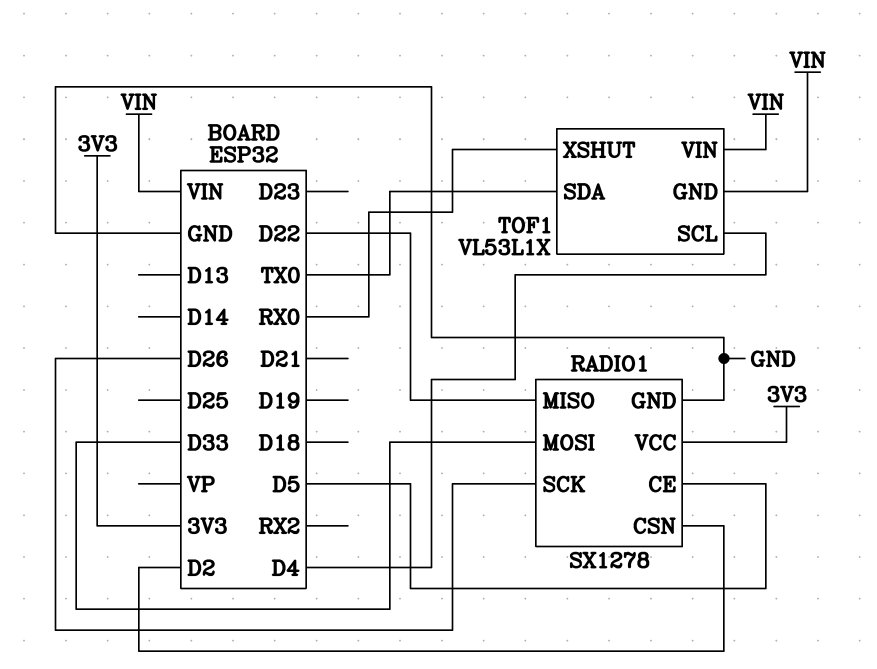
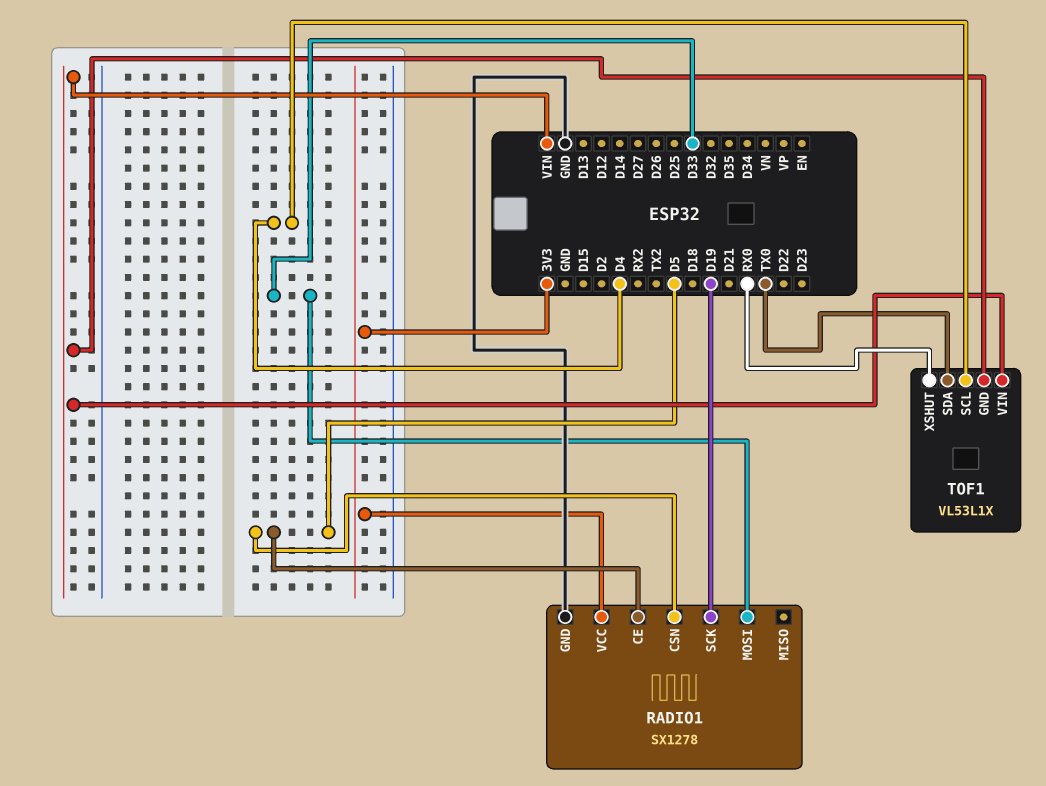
RADIO1 pin CSN: D2 -> D5
RADIO1 pin MISO: D22 -> none
RADIO1 pin SCK: D26 -> D19

